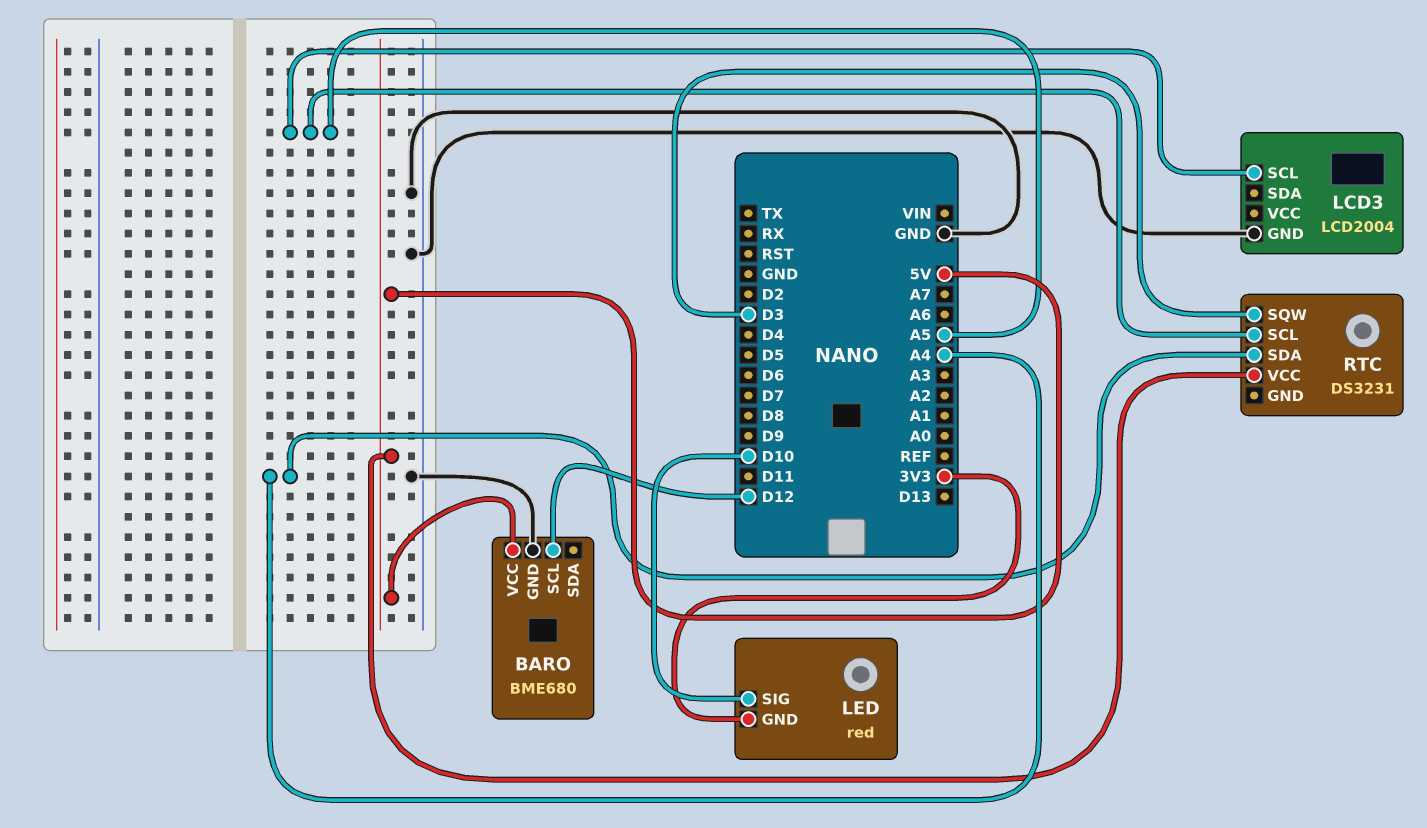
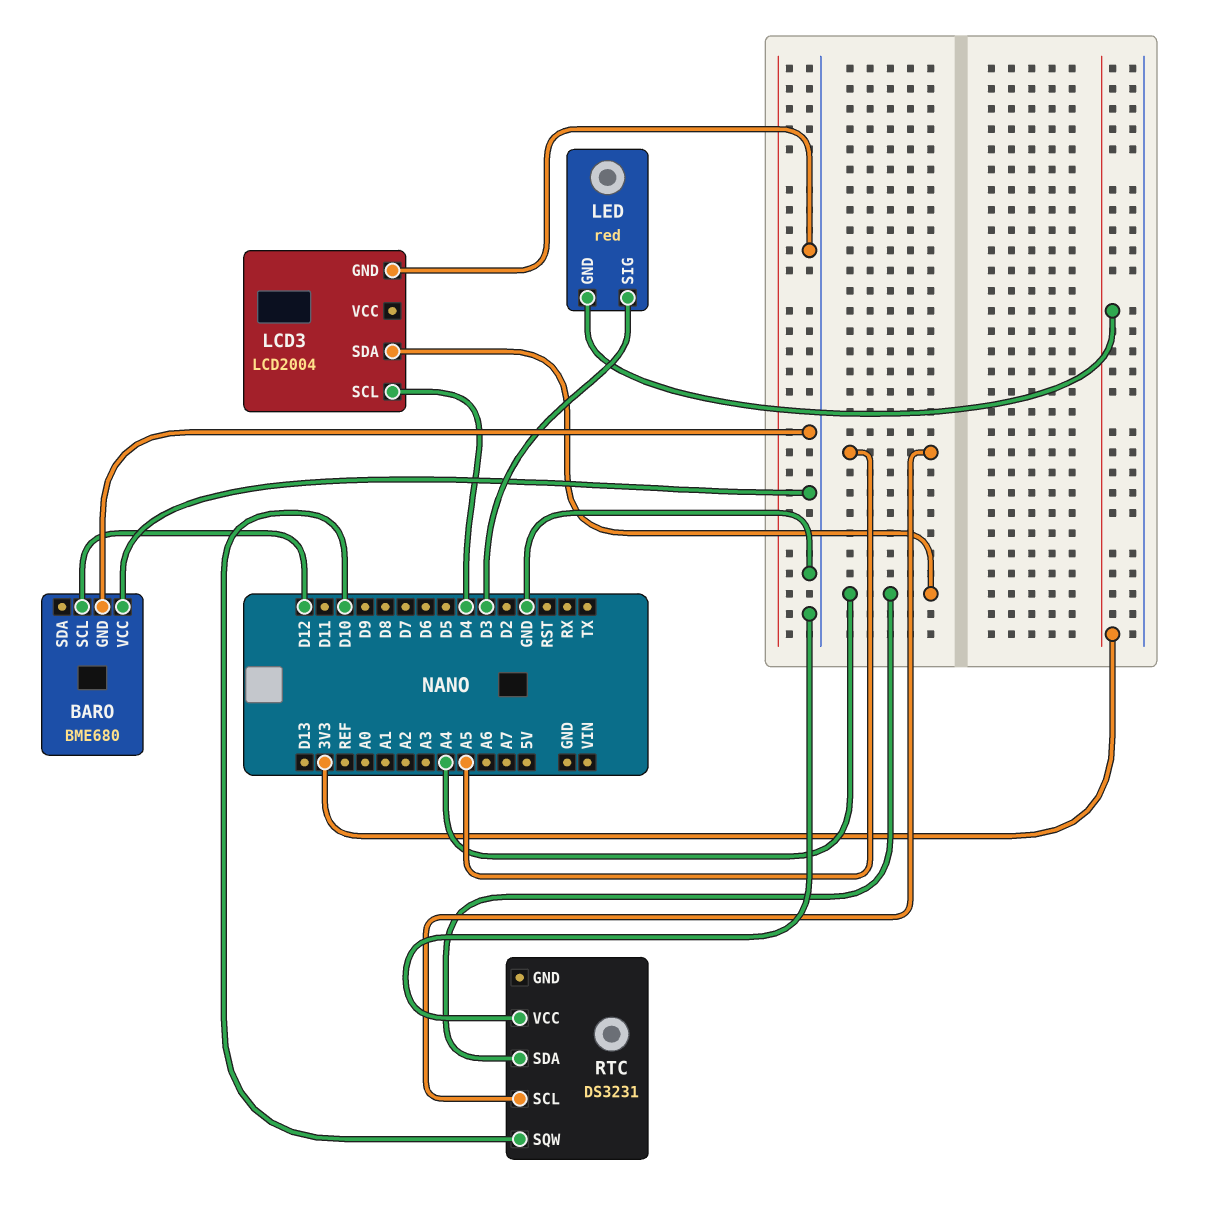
BARO pin VCC: 5V -> GND
LCD3 pin SCL: A5 -> D4
LCD3 pin SDA: none -> A4
LED pin SIG: D10 -> D3
RTC pin SQW: D3 -> D10
RTC pin VCC: 5V -> GND

